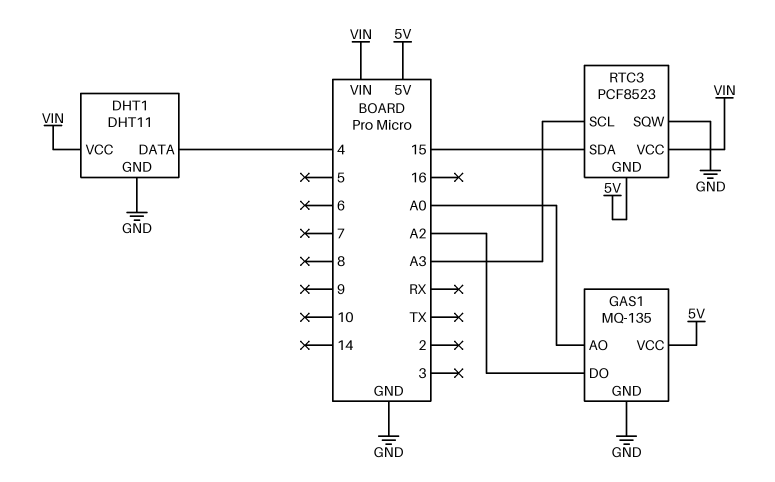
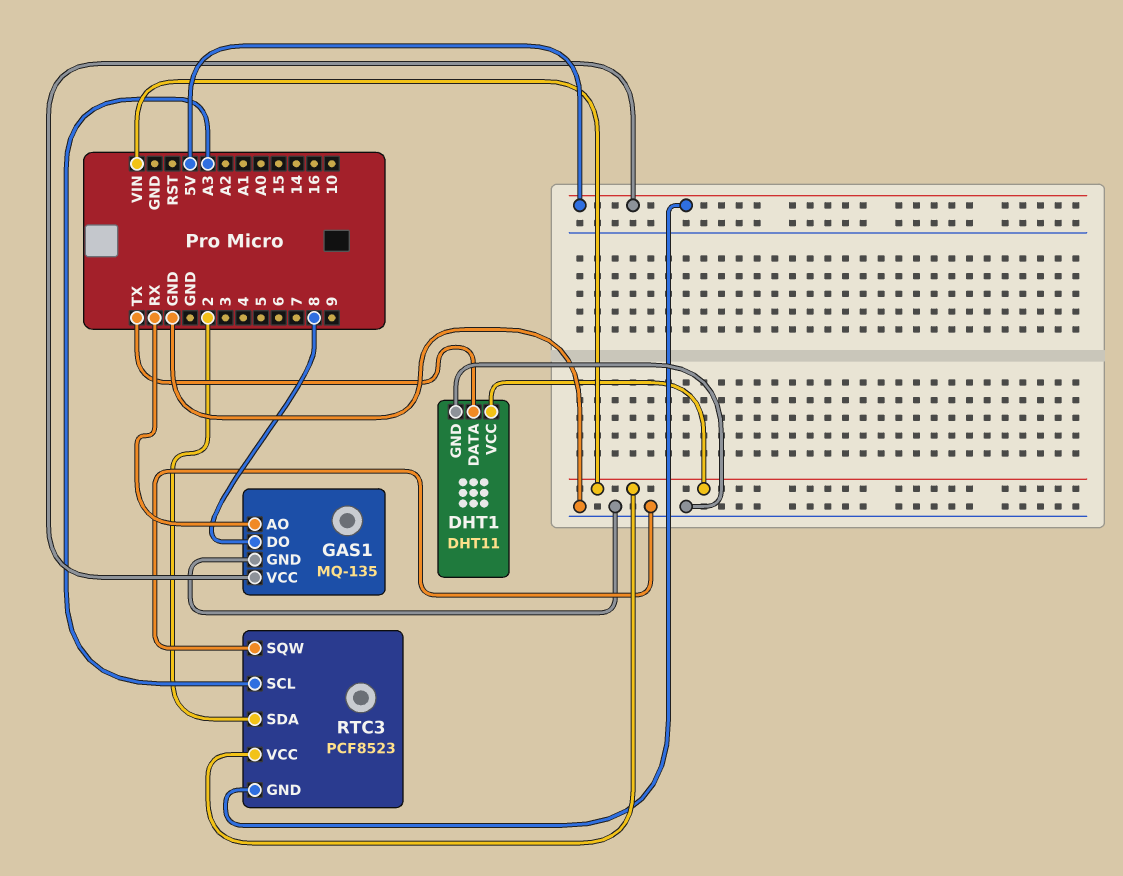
DHT1 pin DATA: 4 -> TX
GAS1 pin AO: A0 -> RX
GAS1 pin DO: A2 -> 8
RTC3 pin SDA: 15 -> 2

